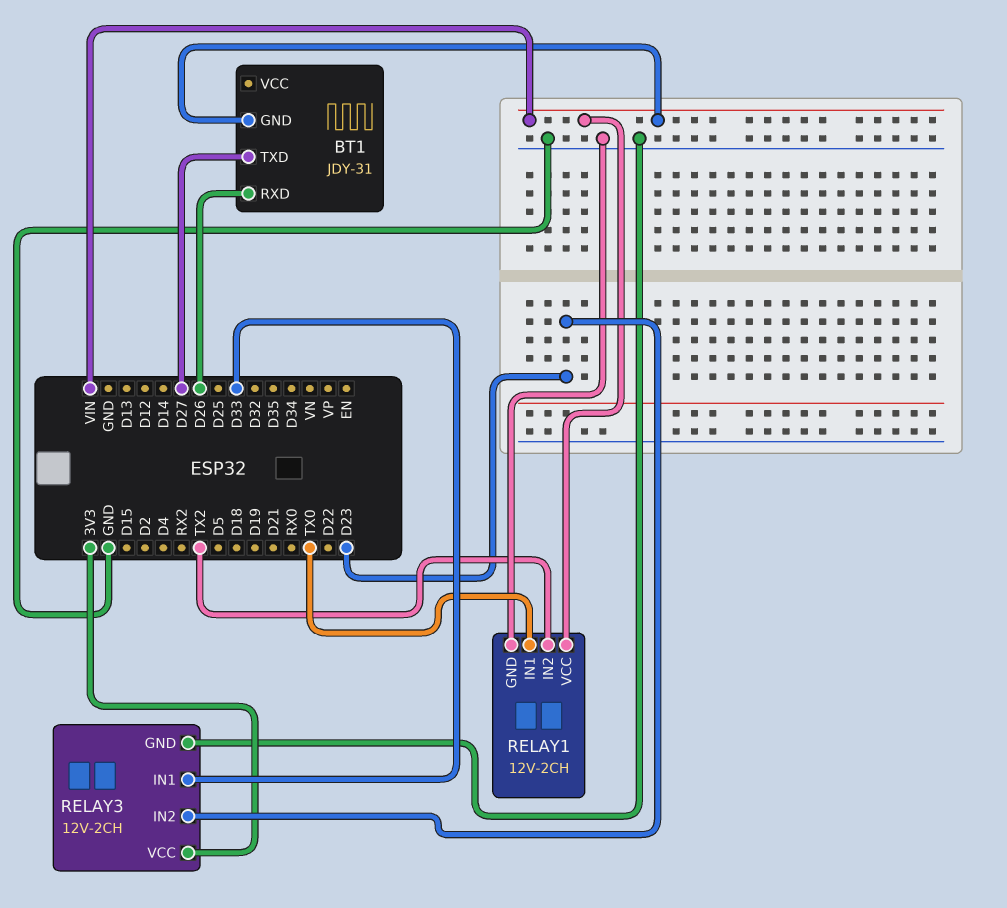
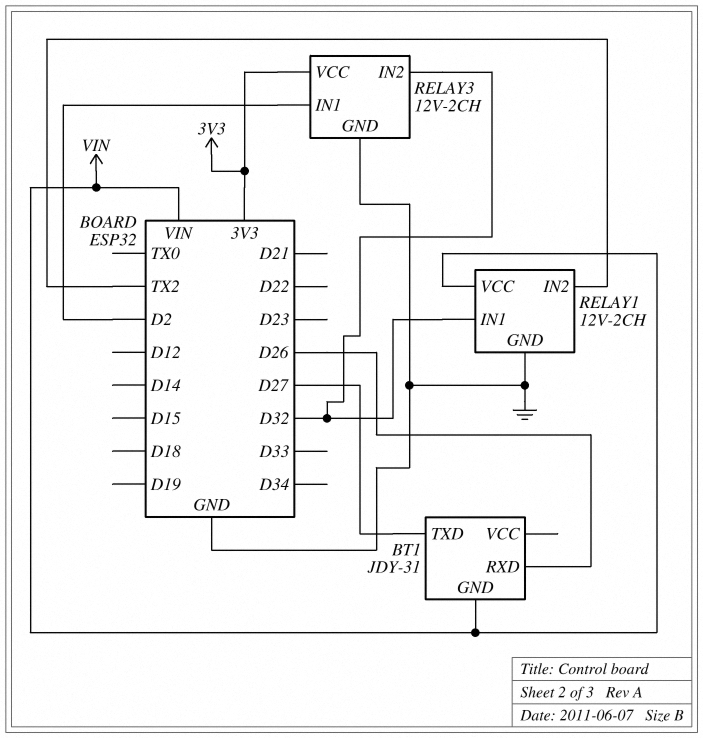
RELAY1 pin IN1: TX0 -> D32
RELAY3 pin IN1: D33 -> D2
RELAY3 pin IN2: D23 -> D32

